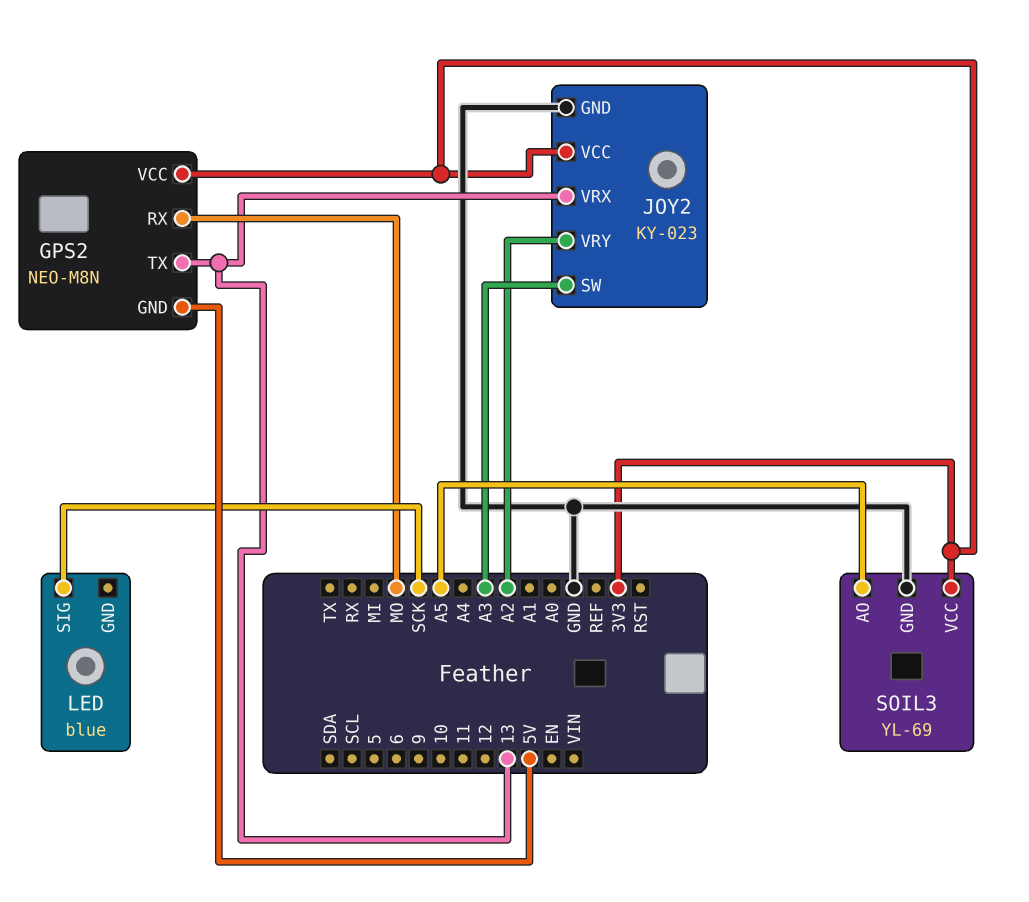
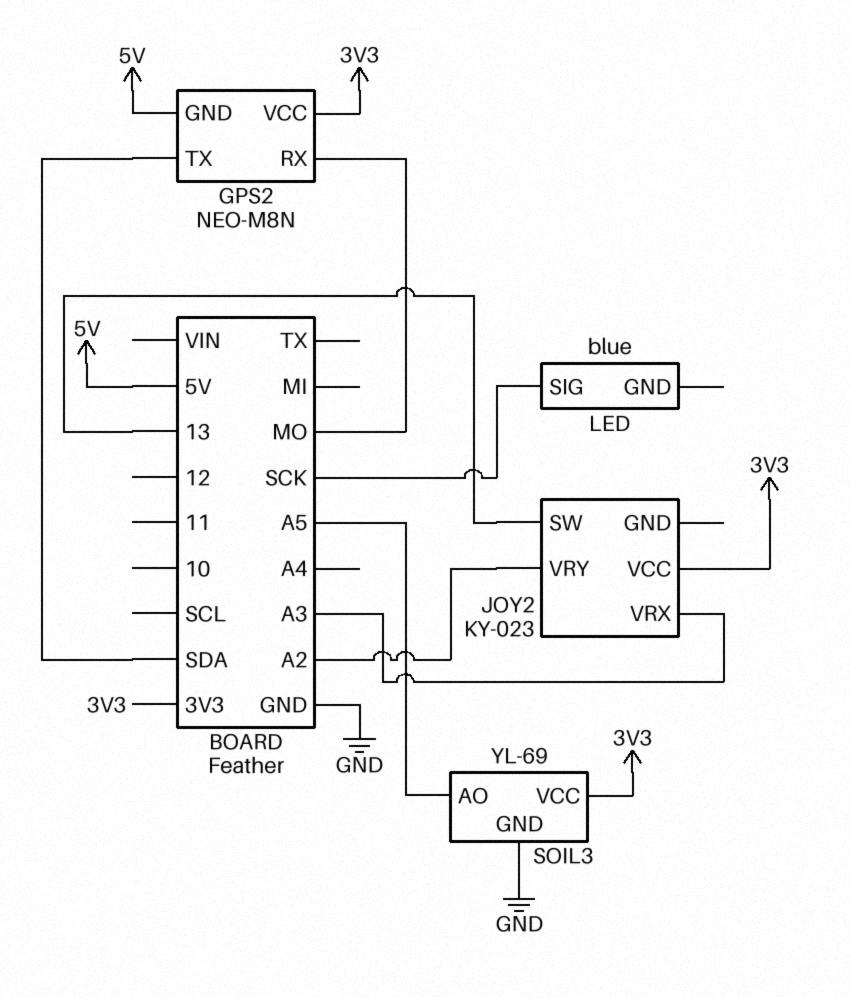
GPS2 pin TX: 13 -> SDA
JOY2 pin GND: GND -> none
JOY2 pin SW: A3 -> 13
JOY2 pin VRX: 13 -> A3

